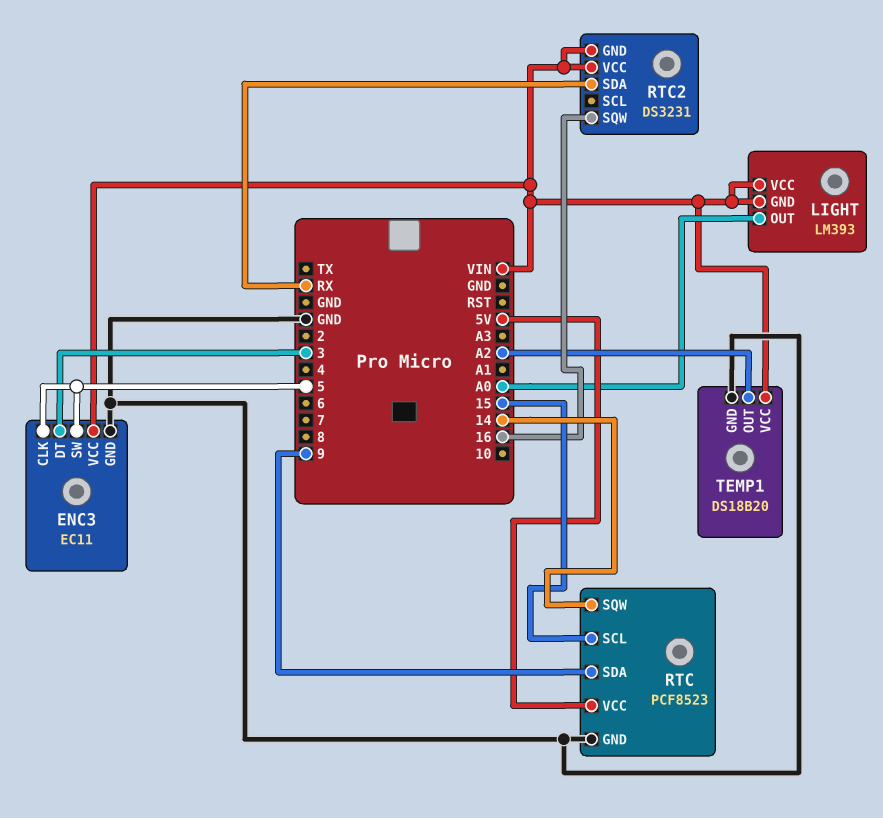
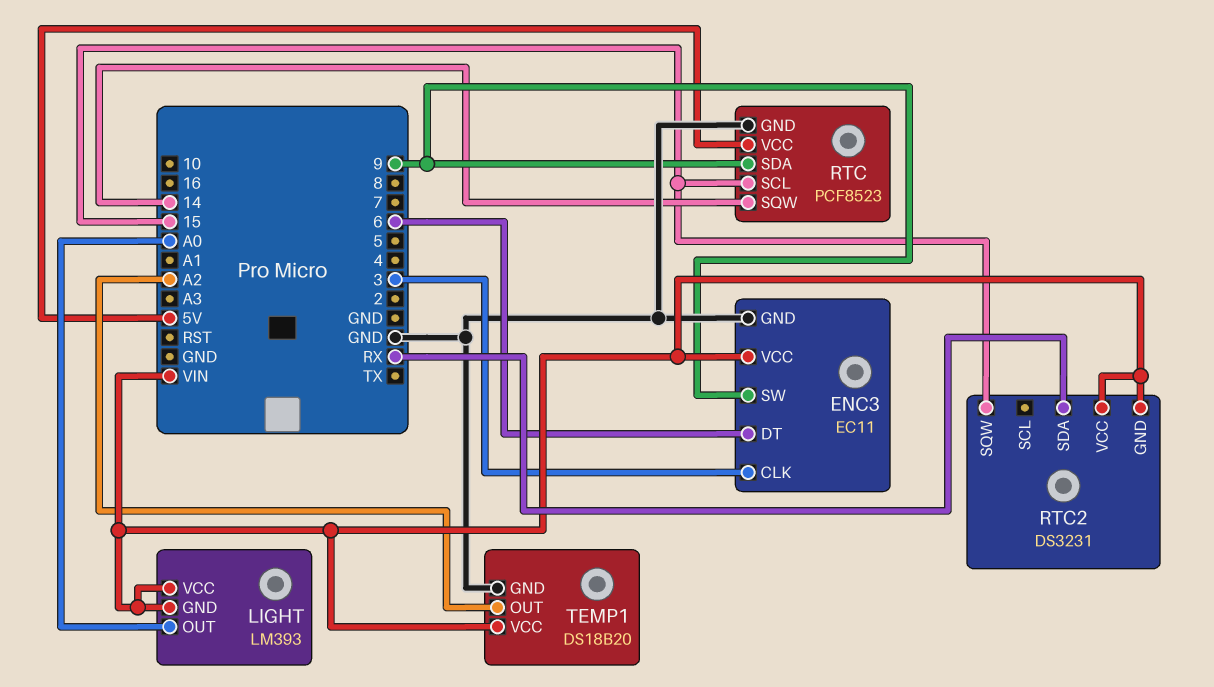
ENC3 pin CLK: 5 -> 3
ENC3 pin DT: 3 -> 6
ENC3 pin SW: 5 -> 9
RTC2 pin SQW: 16 -> 15

